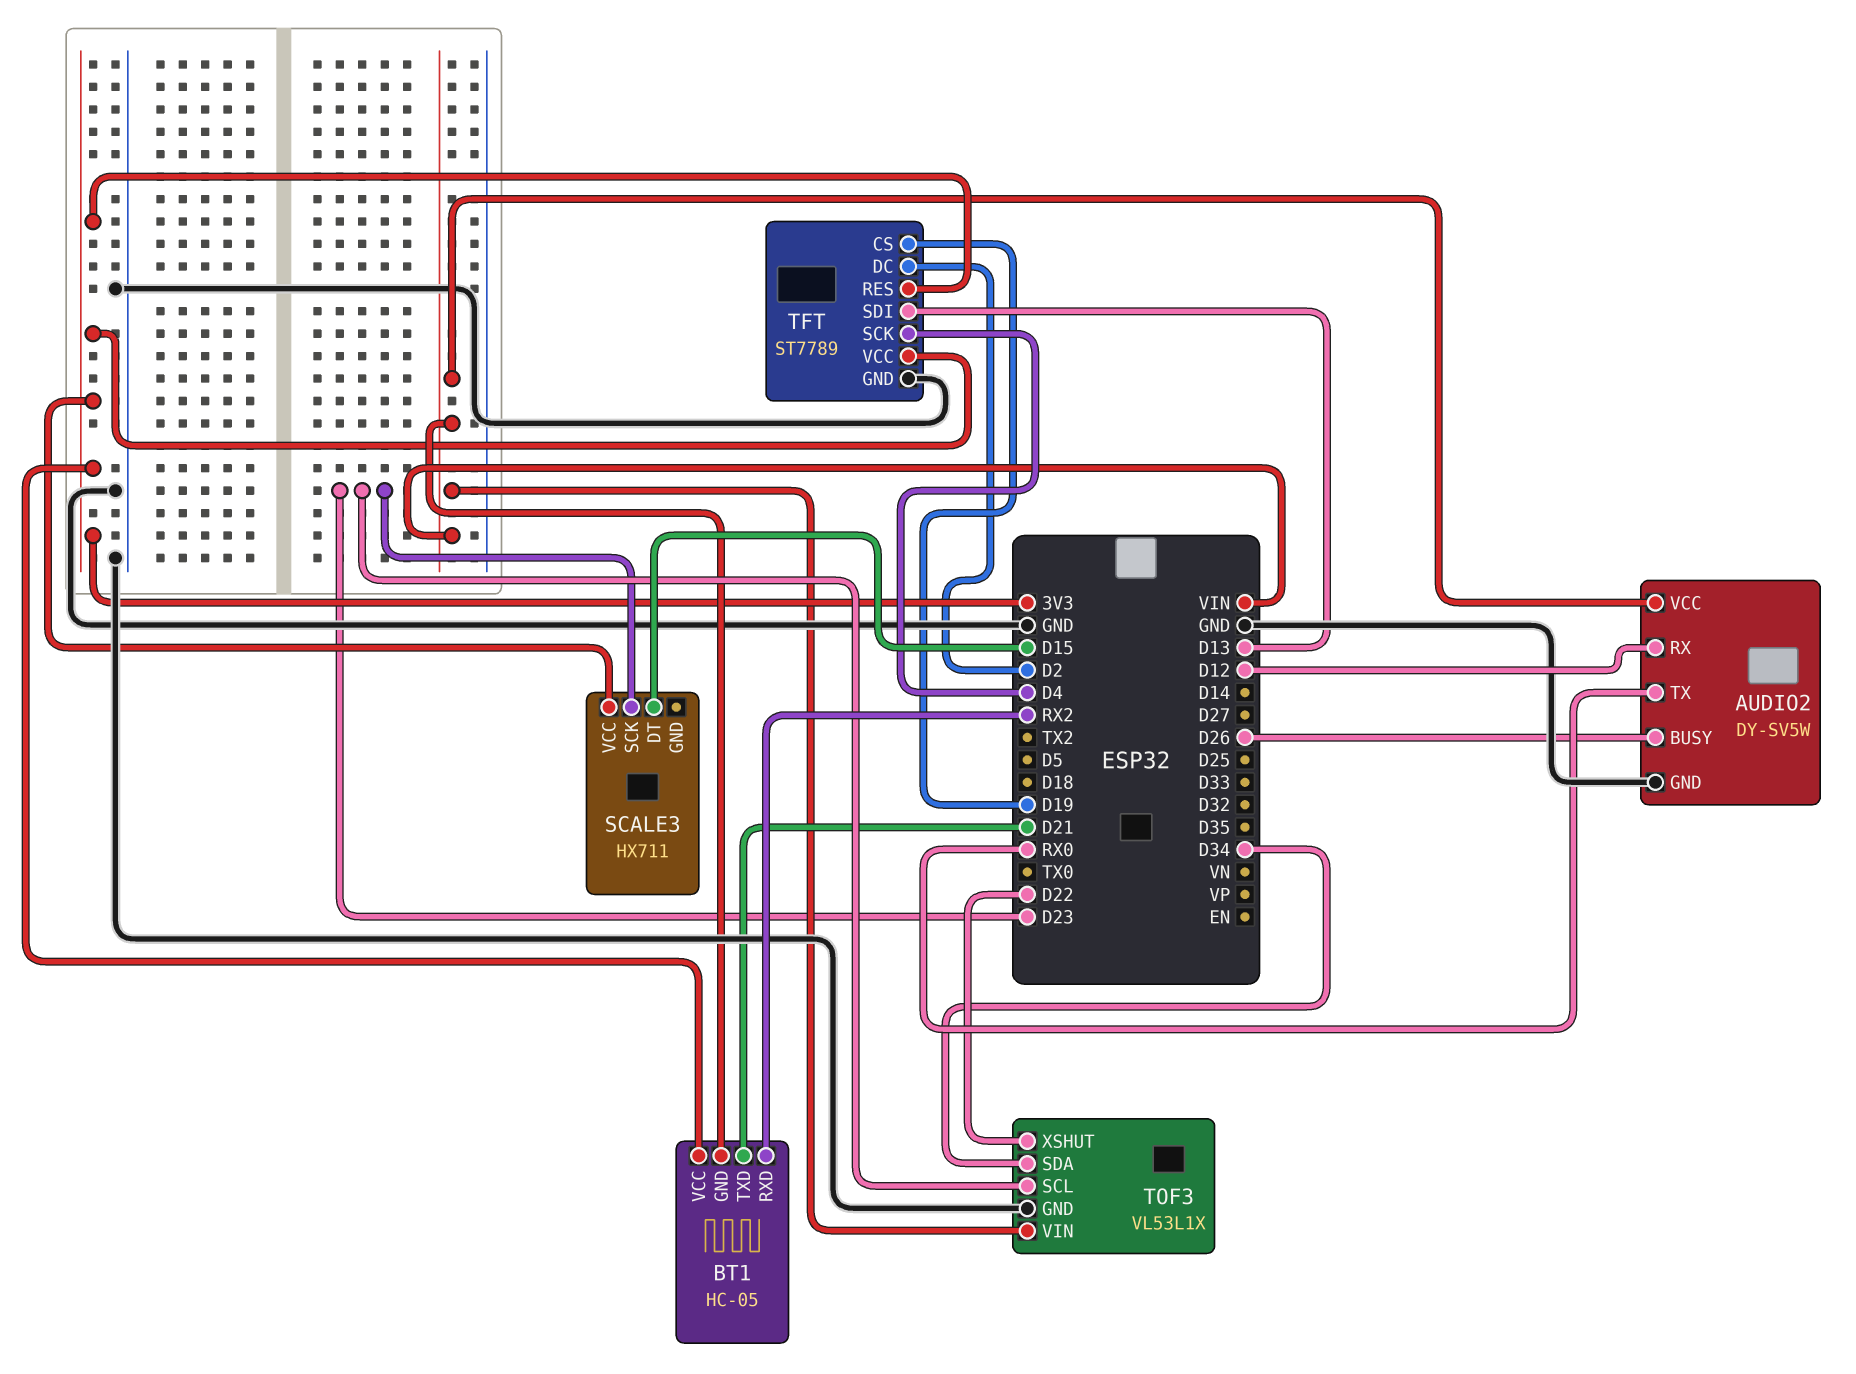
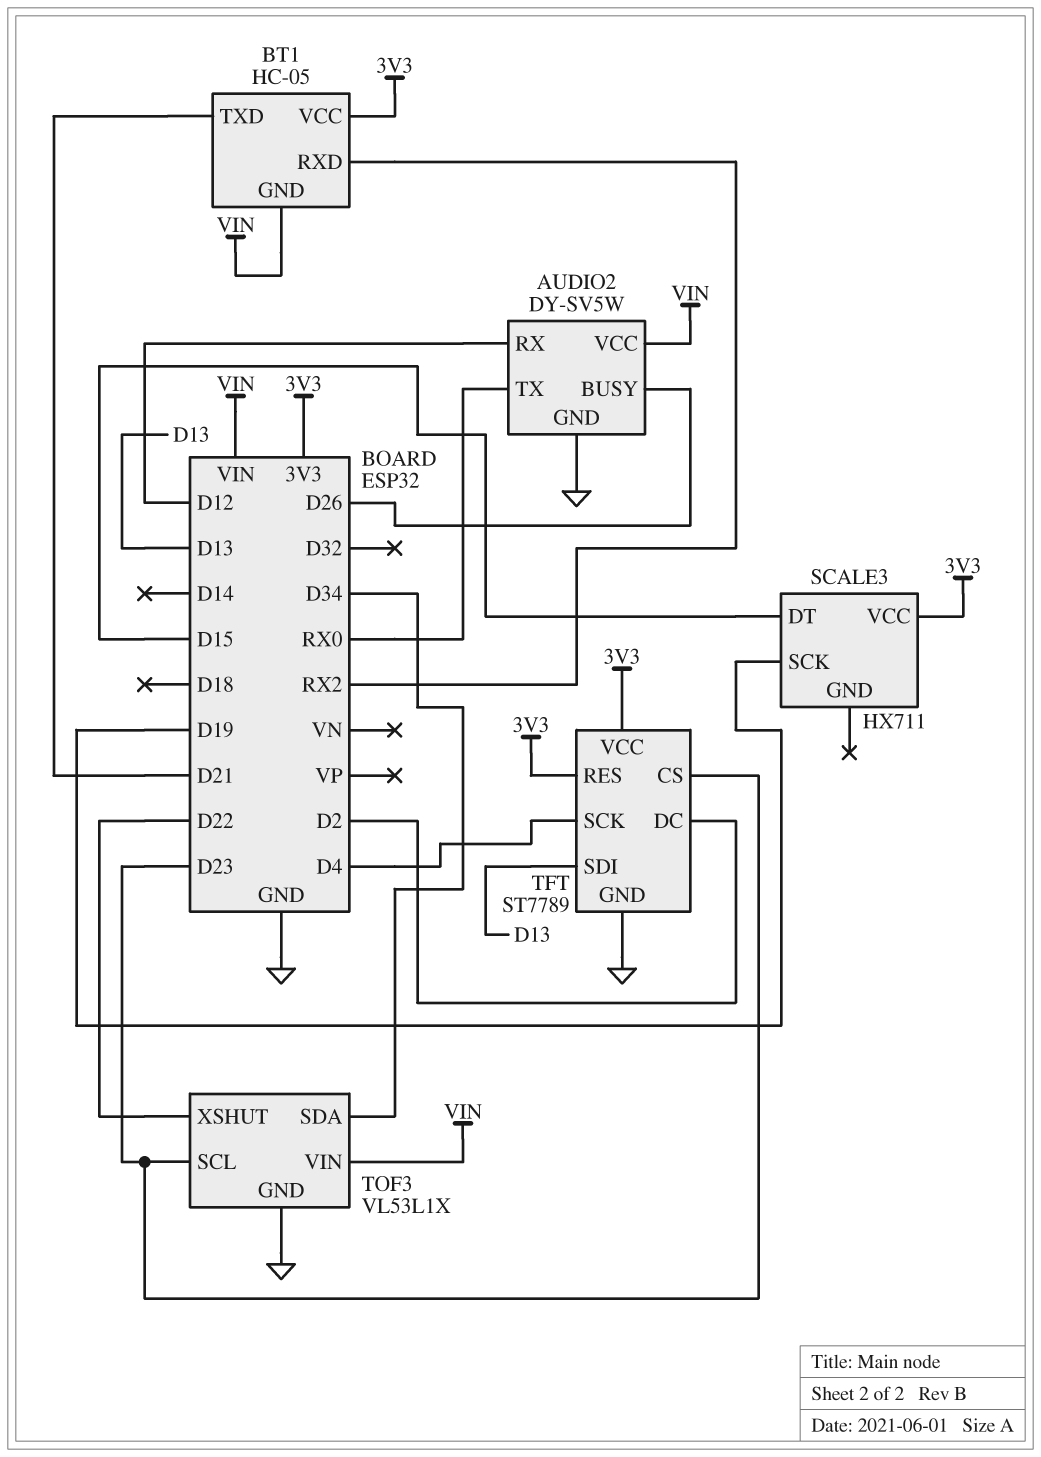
SCALE3 pin SCK: D23 -> D19
TFT pin CS: D19 -> D23

